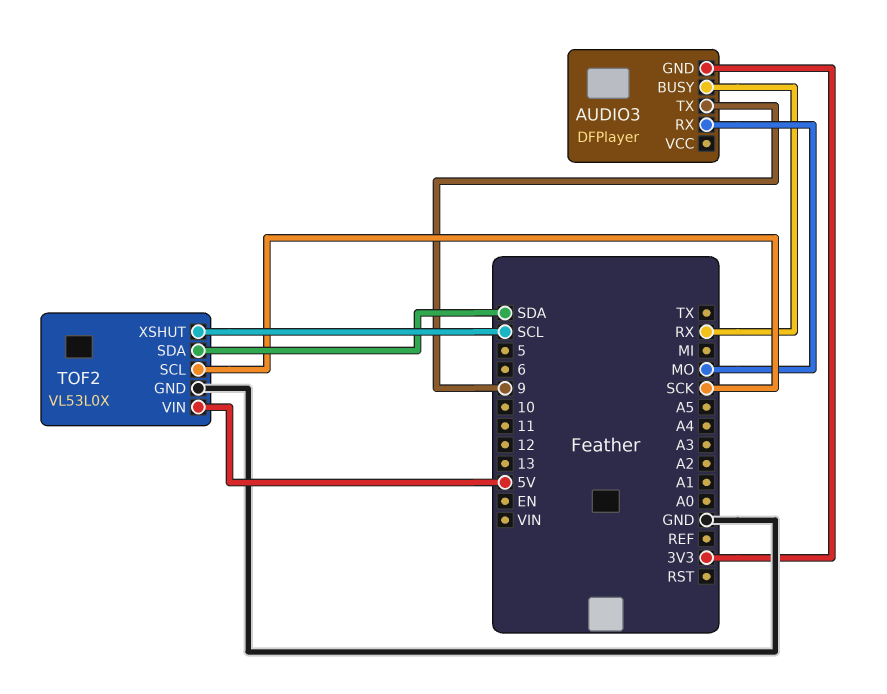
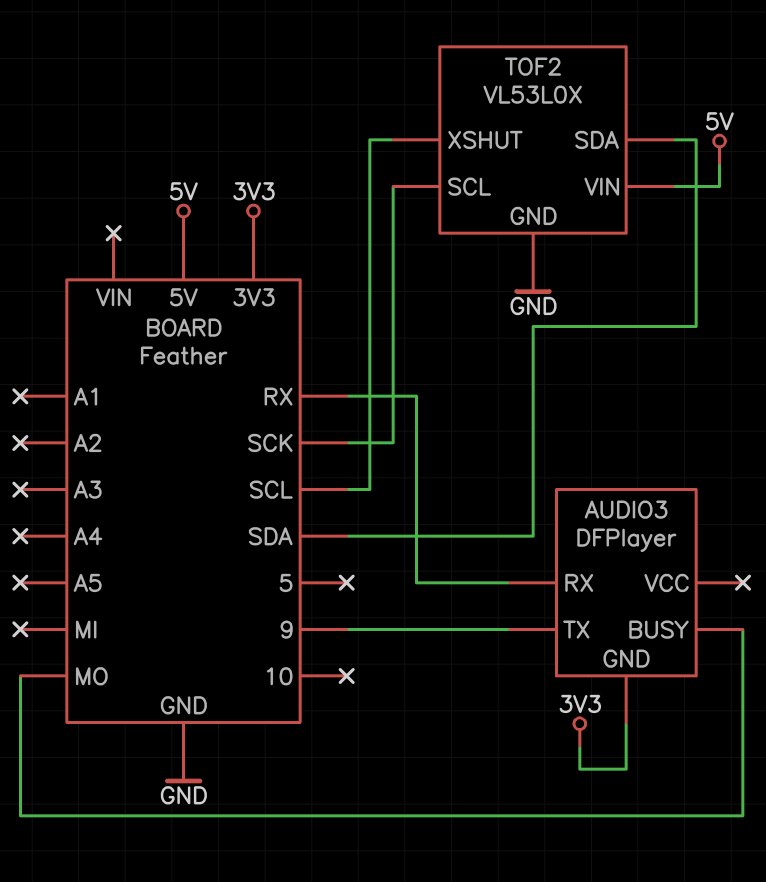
AUDIO3 pin BUSY: RX -> MO
AUDIO3 pin RX: MO -> RX

